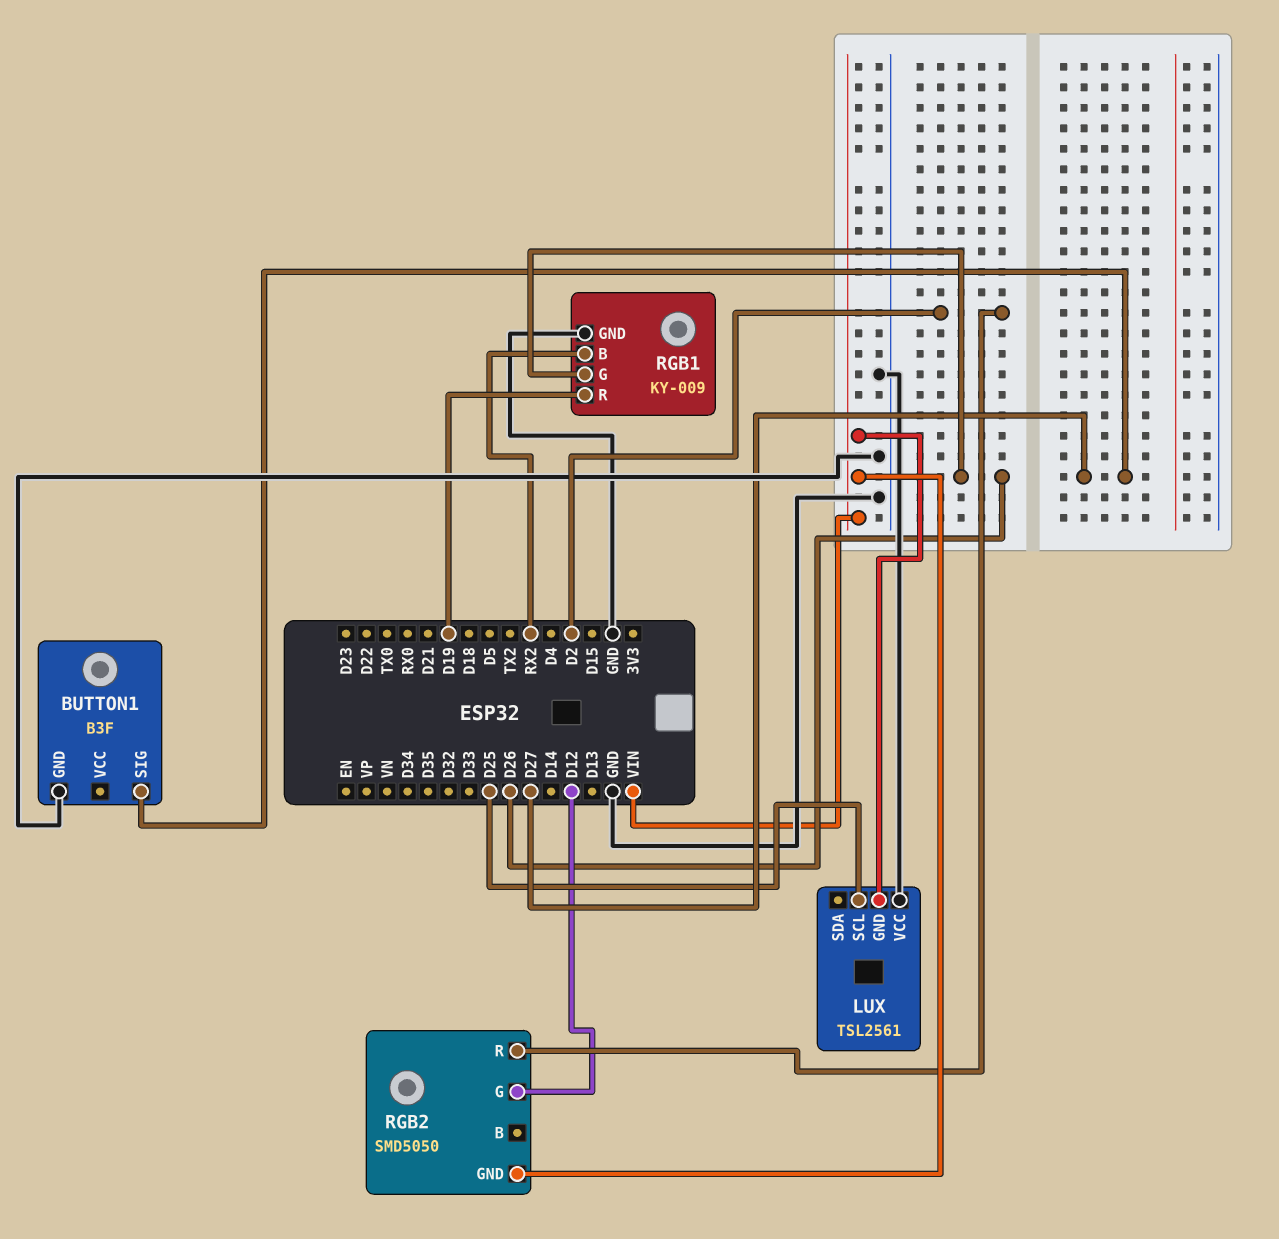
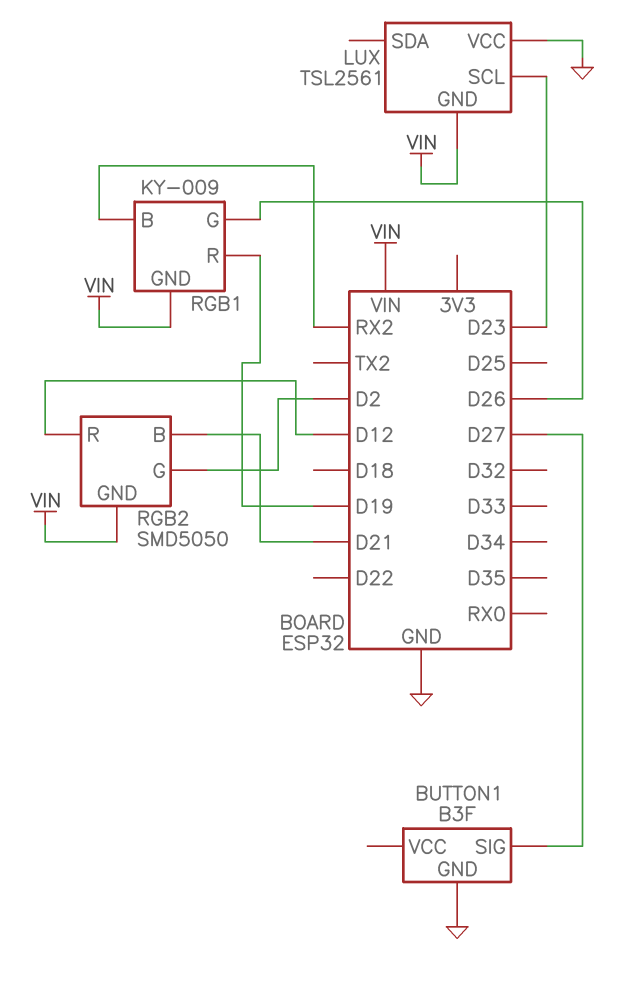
LUX pin SCL: D25 -> D23
RGB1 pin GND: GND -> VIN
RGB2 pin B: none -> D21
RGB2 pin G: D12 -> D2
RGB2 pin R: D2 -> D12

